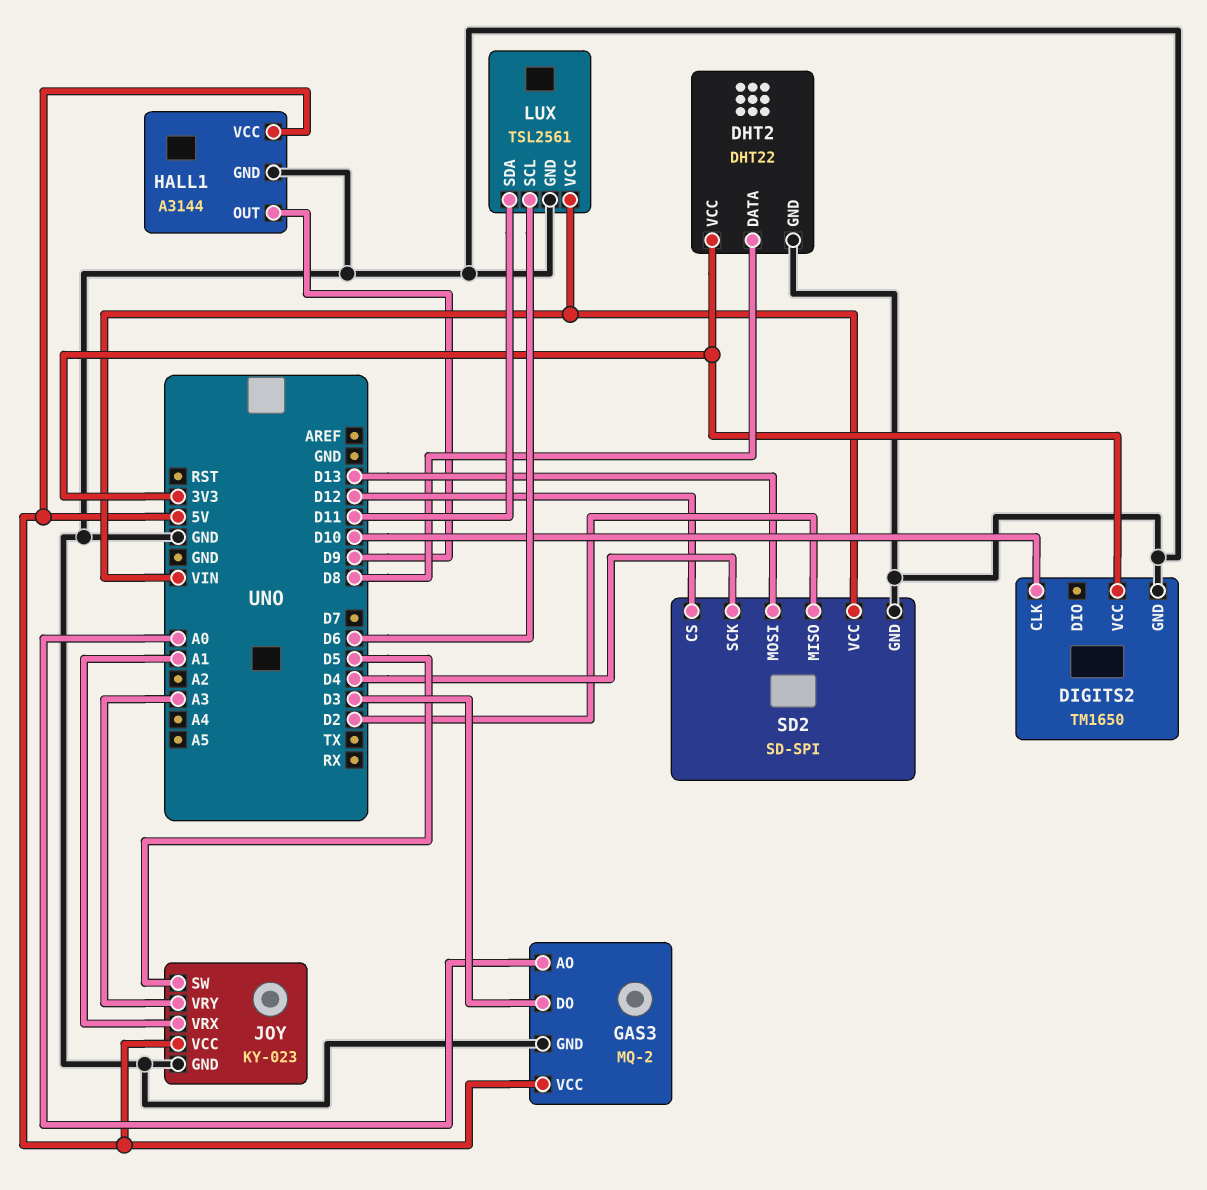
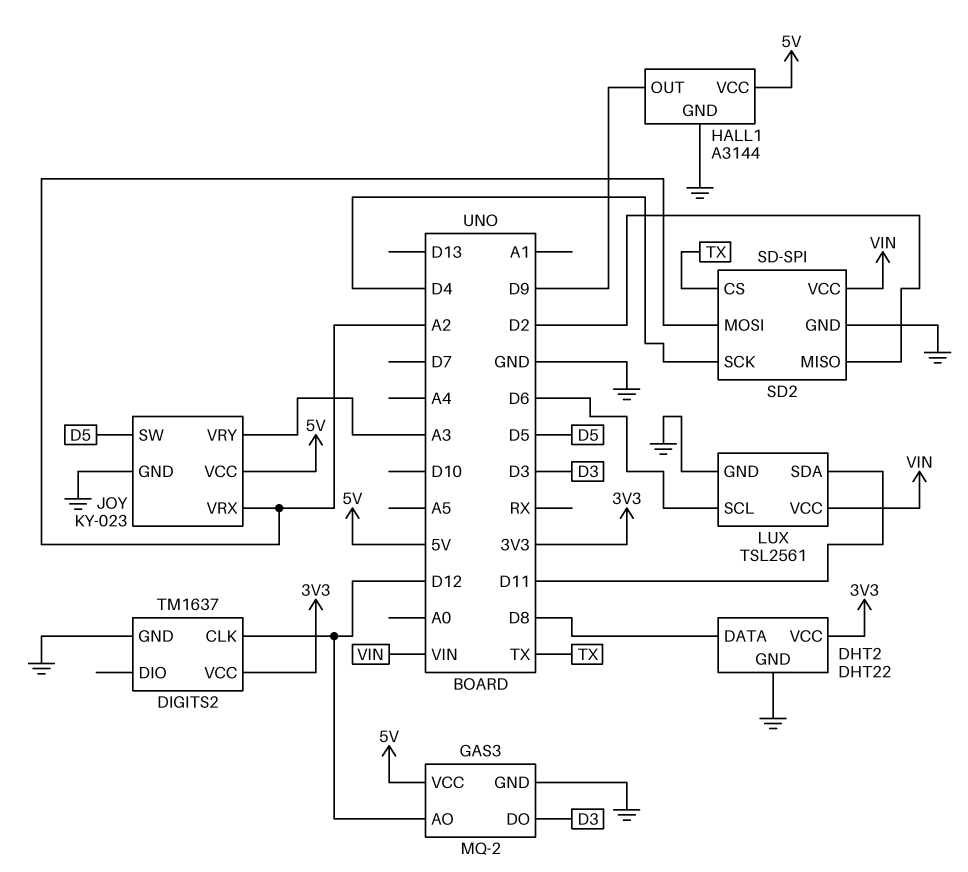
DIGITS2: TM1650 -> TM1637
DIGITS2 pin CLK: D10 -> D12
GAS3 pin AO: A0 -> D12
JOY pin VRX: A1 -> A2
SD2 pin CS: D12 -> TX
SD2 pin MOSI: D13 -> A2

